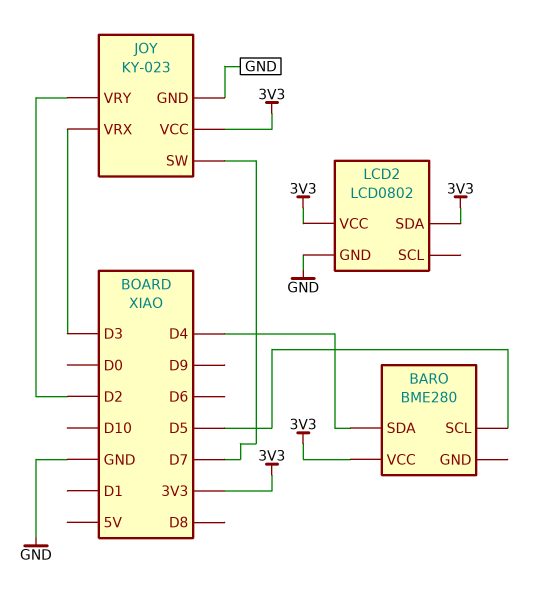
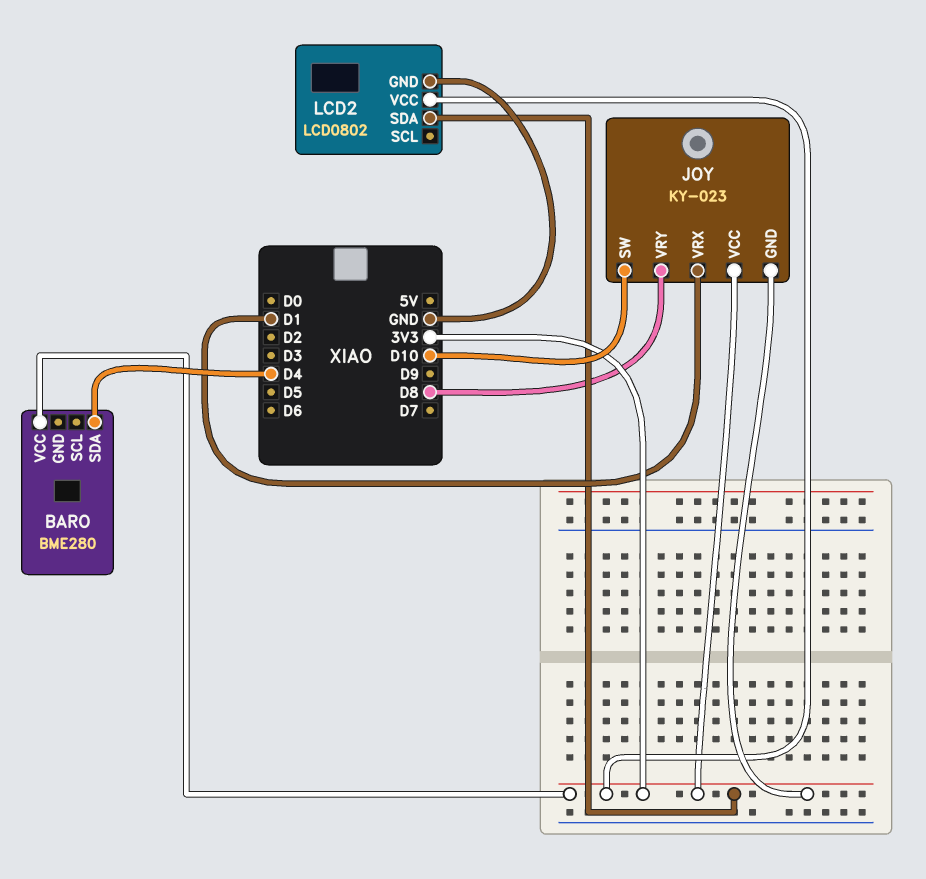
BARO pin SCL: D5 -> none
JOY pin GND: GND -> 3V3
JOY pin SW: D7 -> D10
JOY pin VRX: D3 -> D1
JOY pin VRY: D2 -> D8

